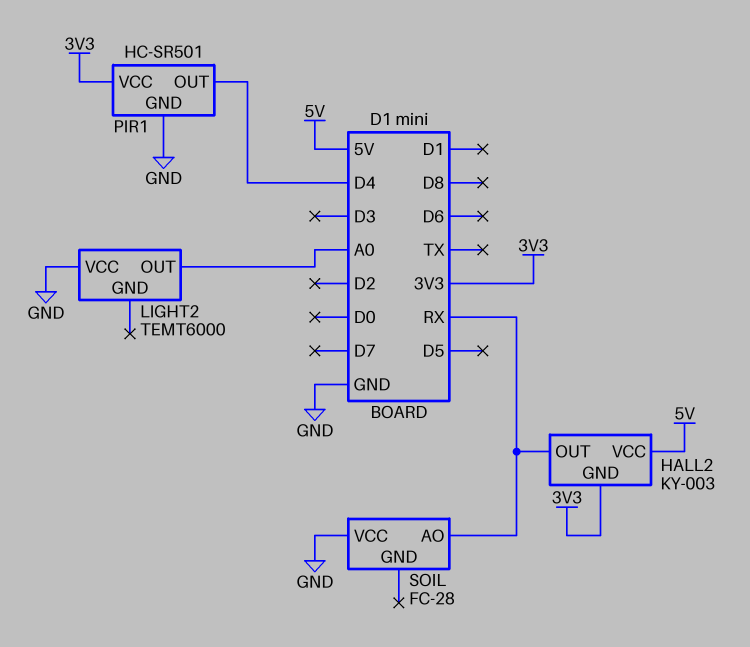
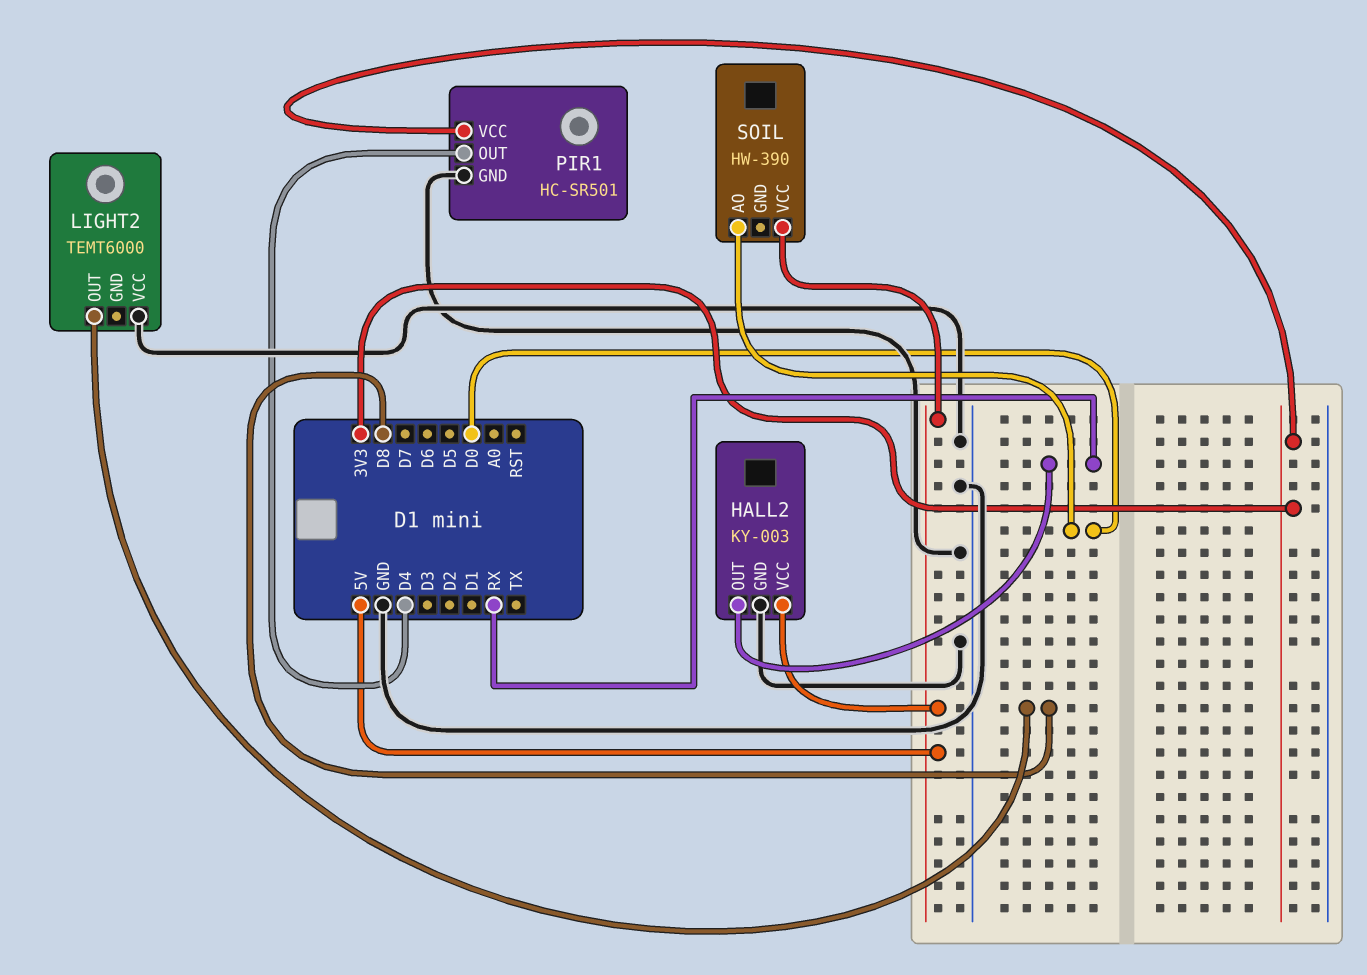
HALL2 pin GND: 3V3 -> GND
LIGHT2 pin OUT: A0 -> D8
SOIL: FC-28 -> HW-390
SOIL pin AO: RX -> D0
SOIL pin VCC: GND -> 5V

